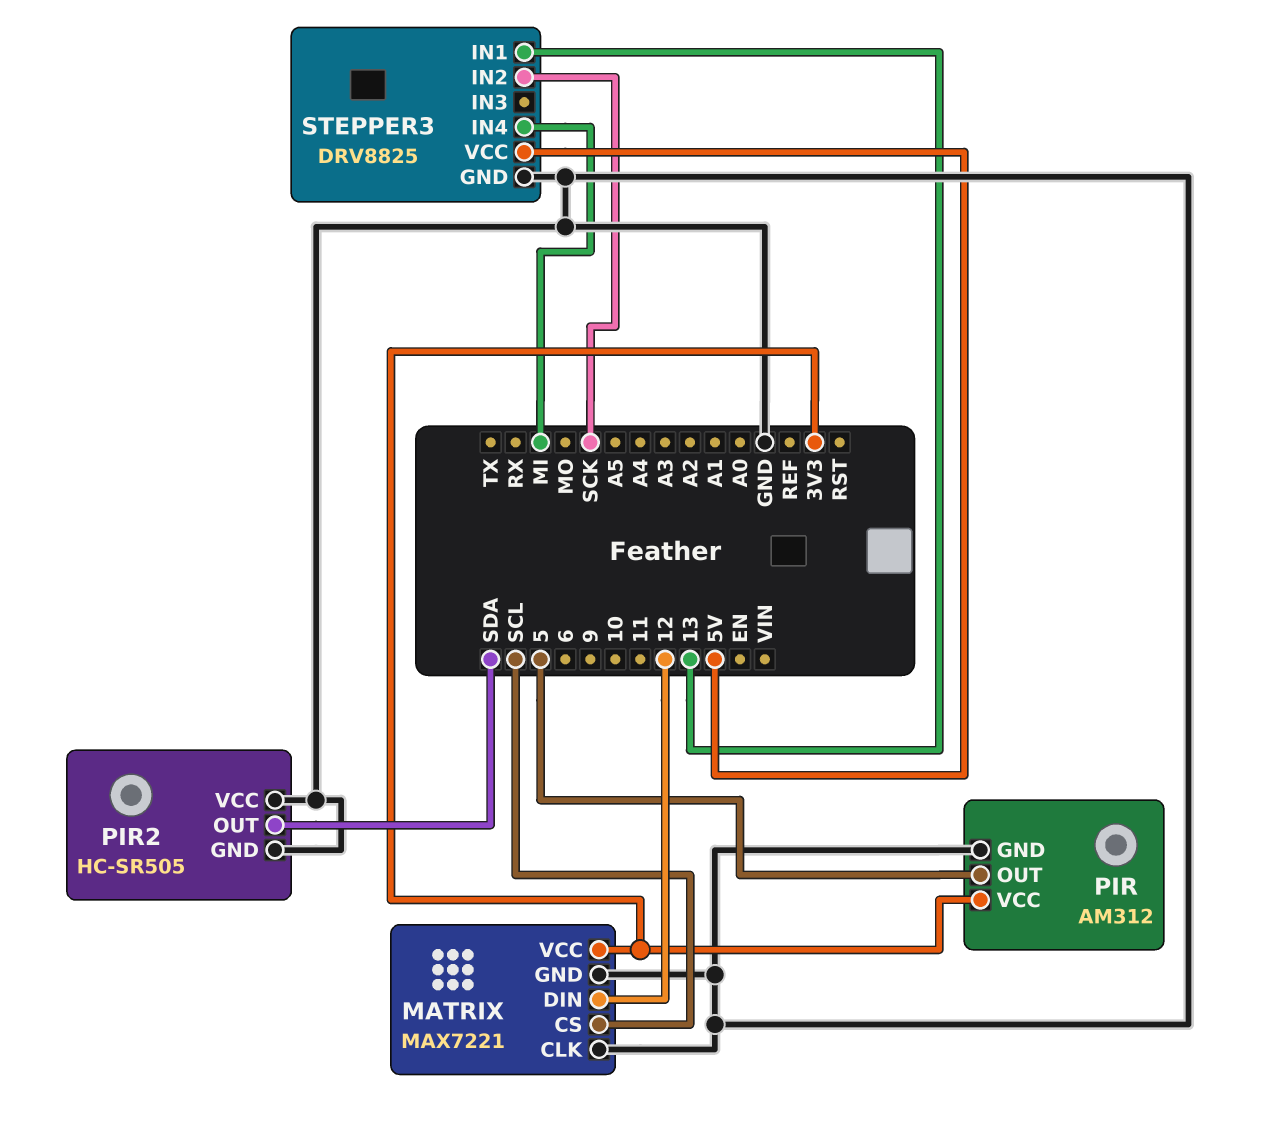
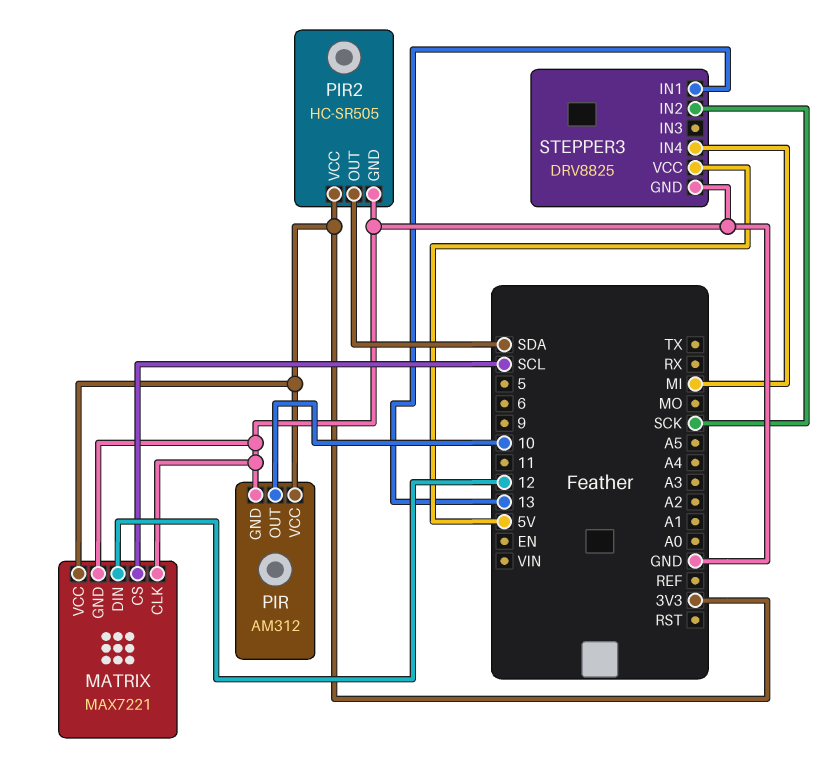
PIR pin OUT: 5 -> 10
PIR2 pin VCC: GND -> 3V3

